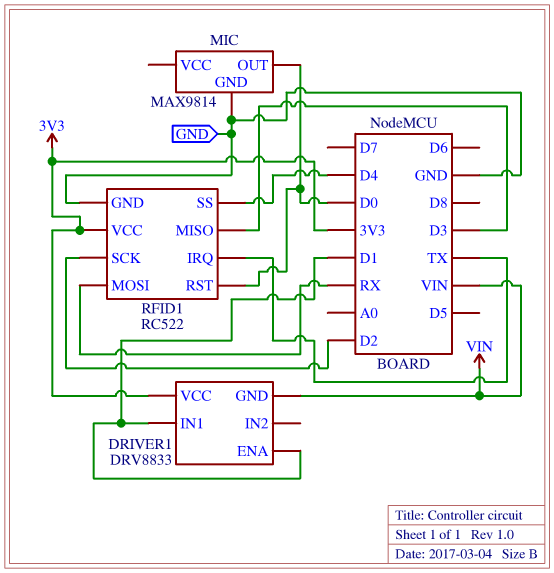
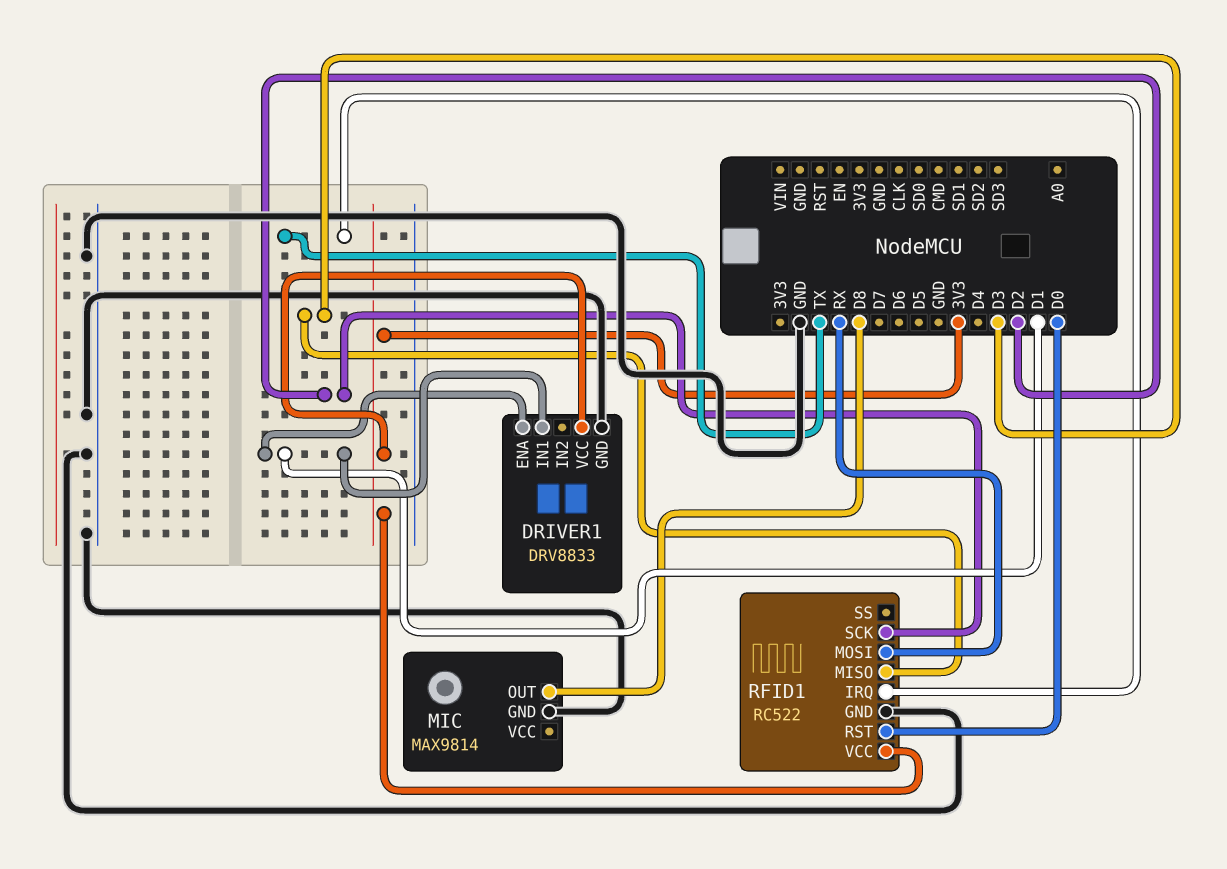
DRIVER1 pin GND: VIN -> GND
MIC pin OUT: D0 -> D8
RFID1 pin SS: D4 -> none

